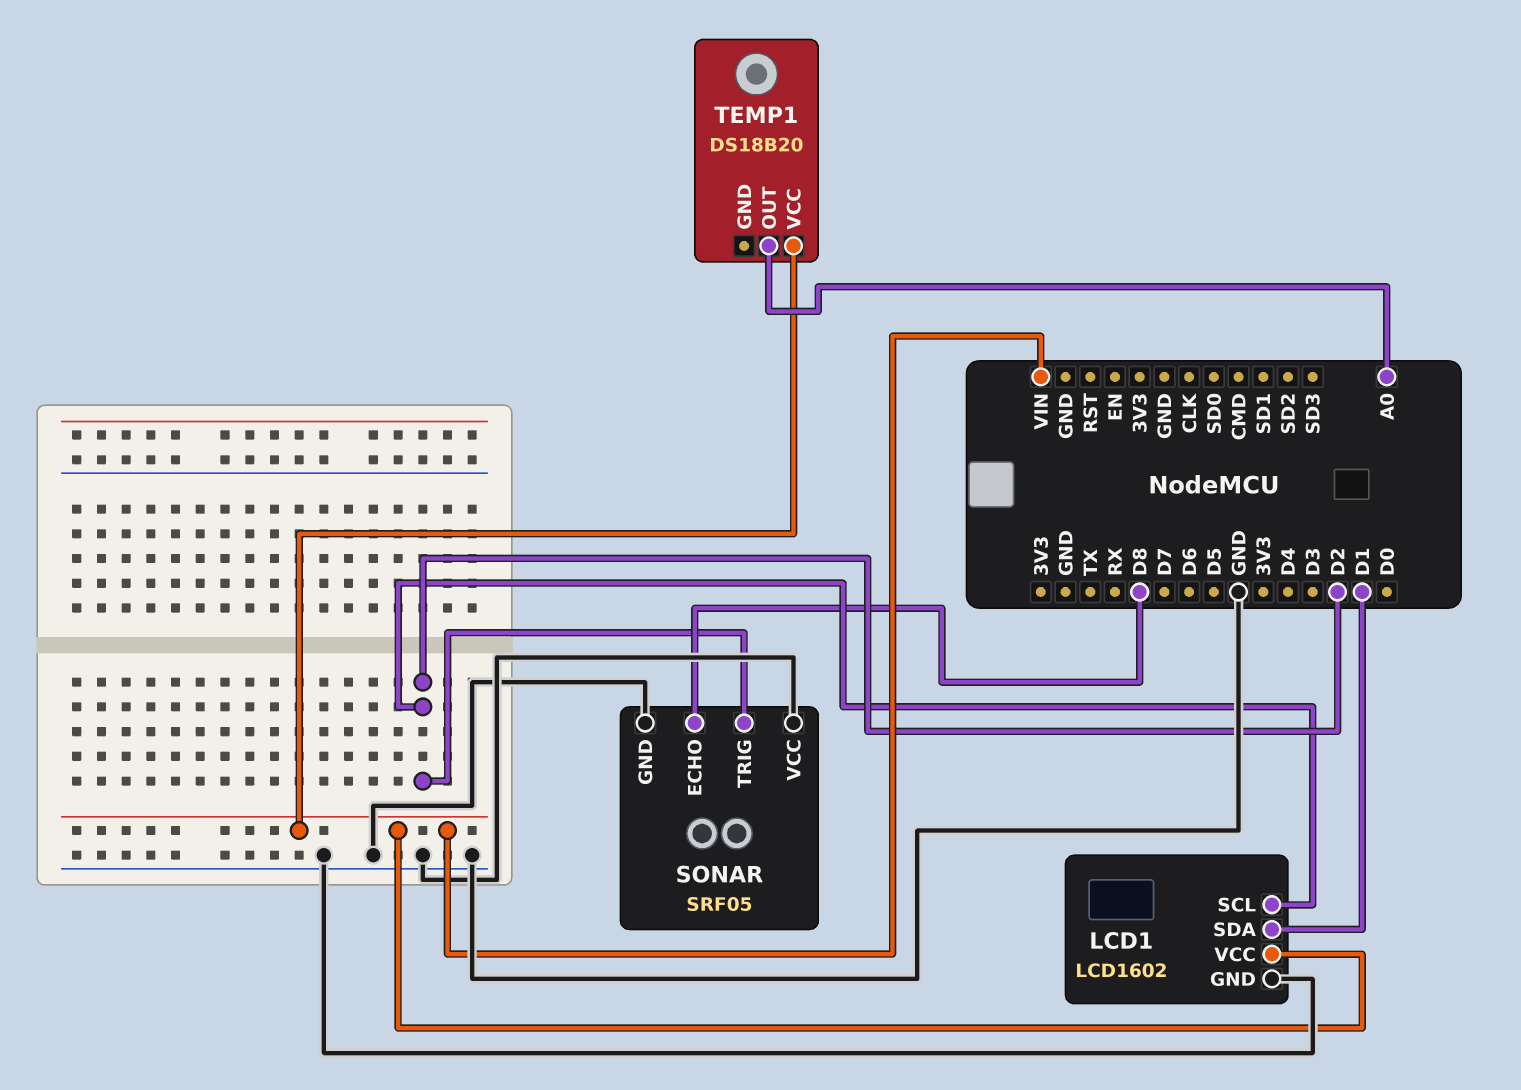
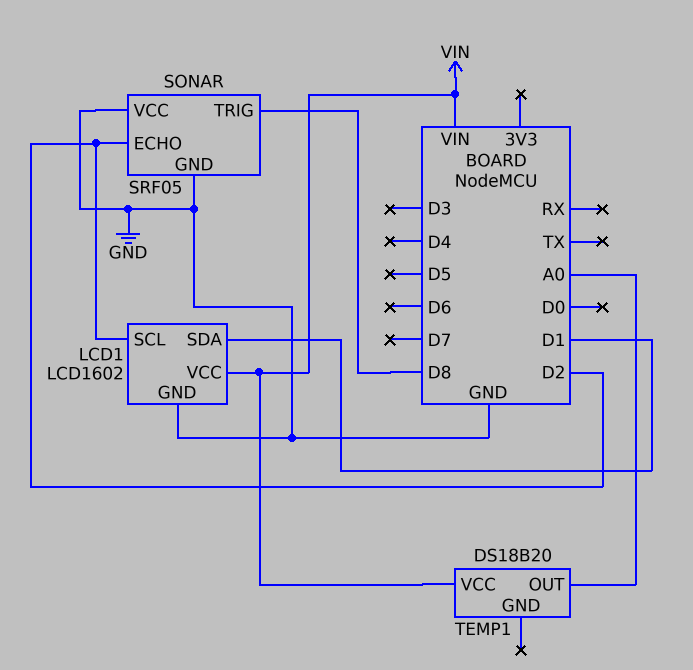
SONAR pin ECHO: D8 -> D2
SONAR pin TRIG: D2 -> D8

